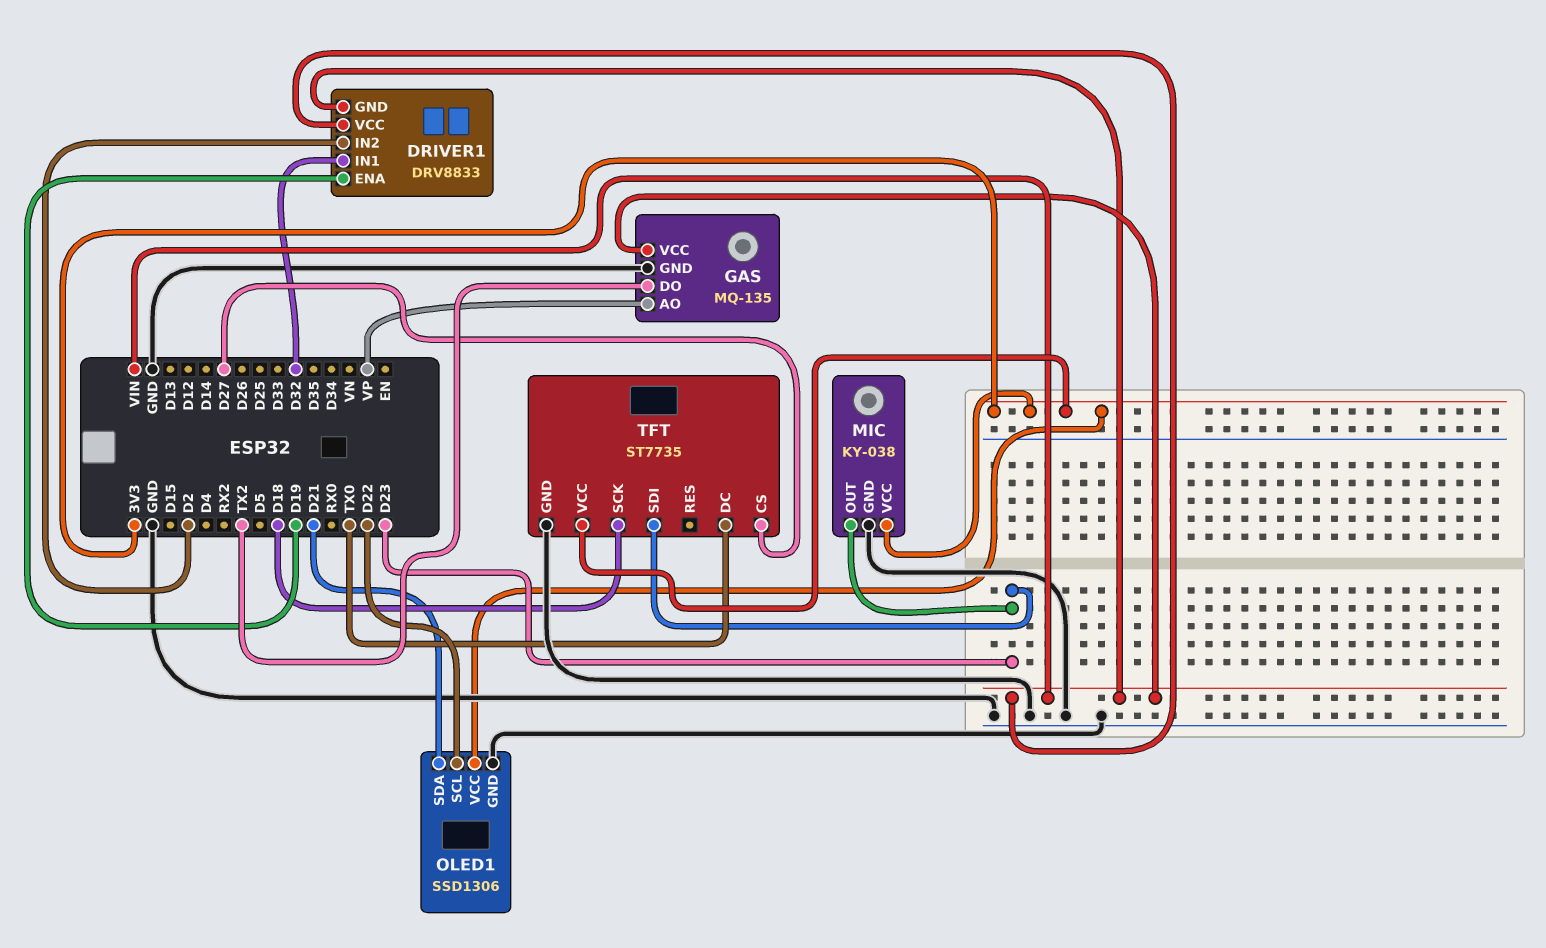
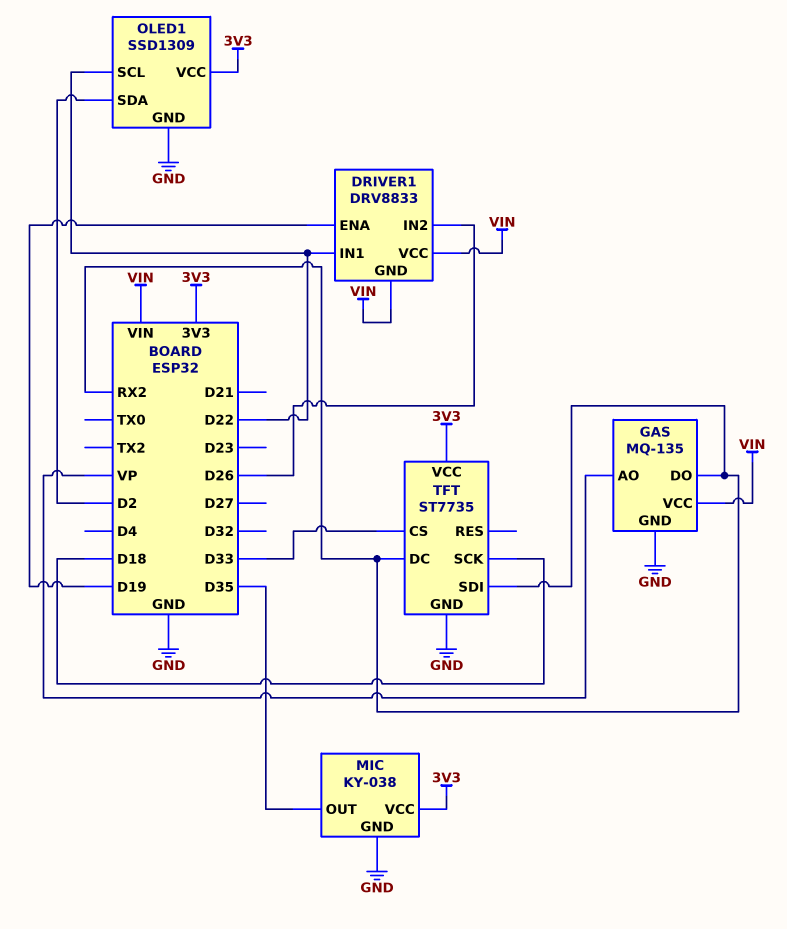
DRIVER1 pin IN1: D32 -> D22
DRIVER1 pin IN2: D2 -> D26
GAS pin DO: TX2 -> RX2
MIC pin OUT: D23 -> D35
OLED1: SSD1306 -> SSD1309
OLED1 pin SDA: D21 -> D2
TFT pin CS: D27 -> D33
TFT pin DC: TX0 -> RX2
TFT pin SDI: D23 -> RX2

